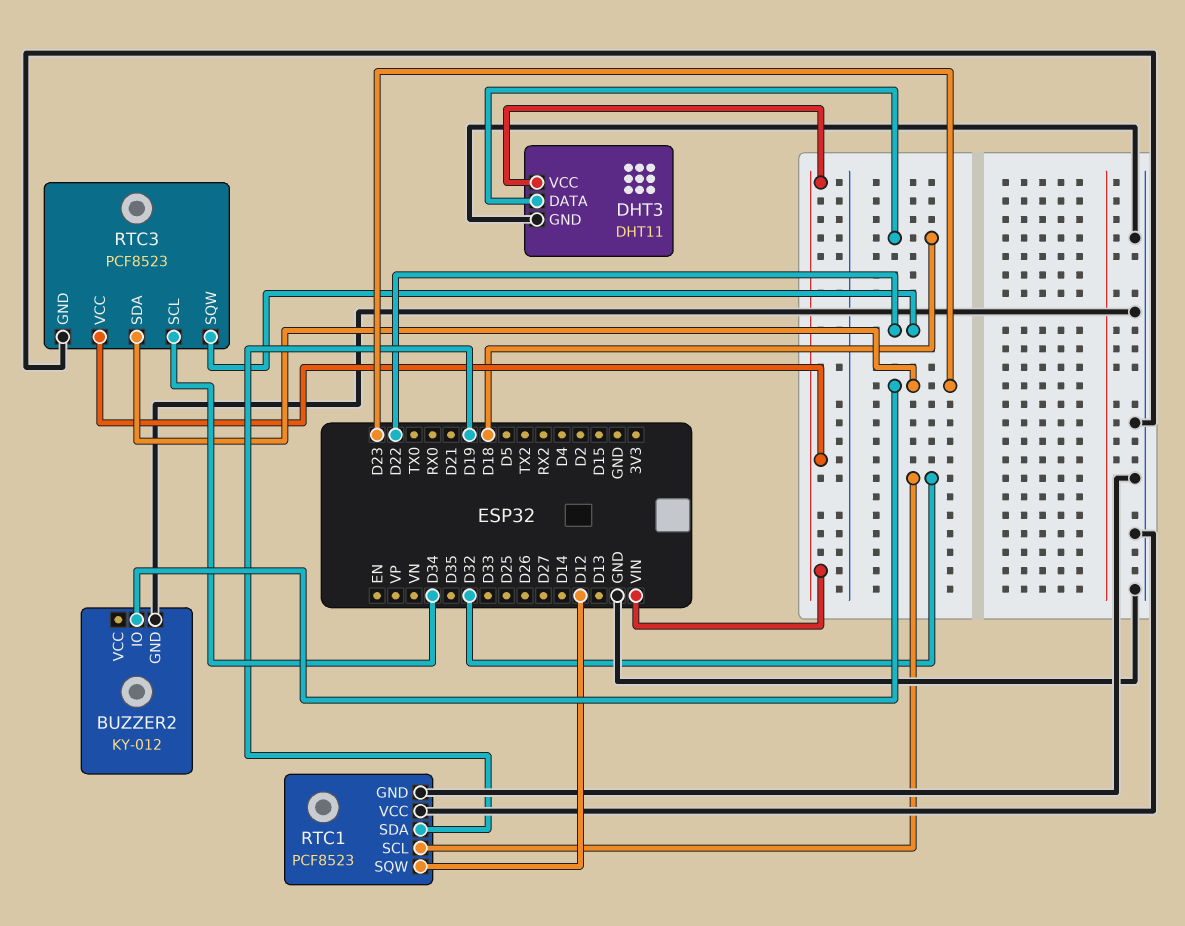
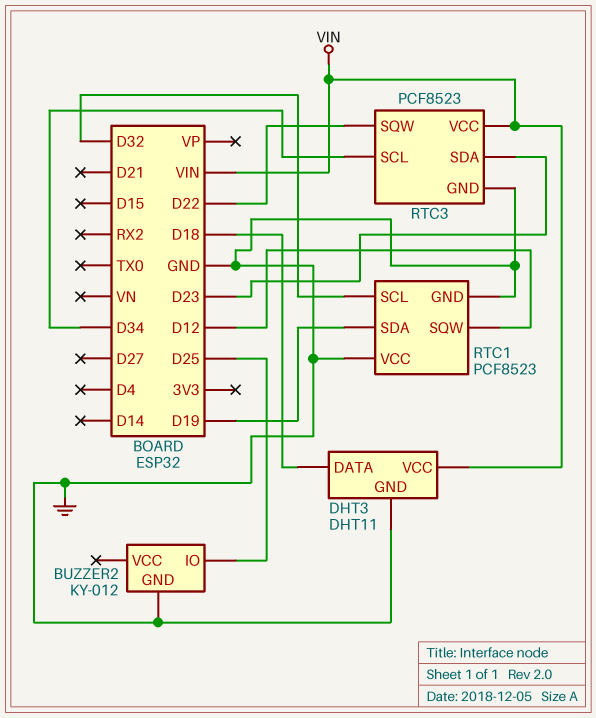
BUZZER2 pin IO: D23 -> D25

